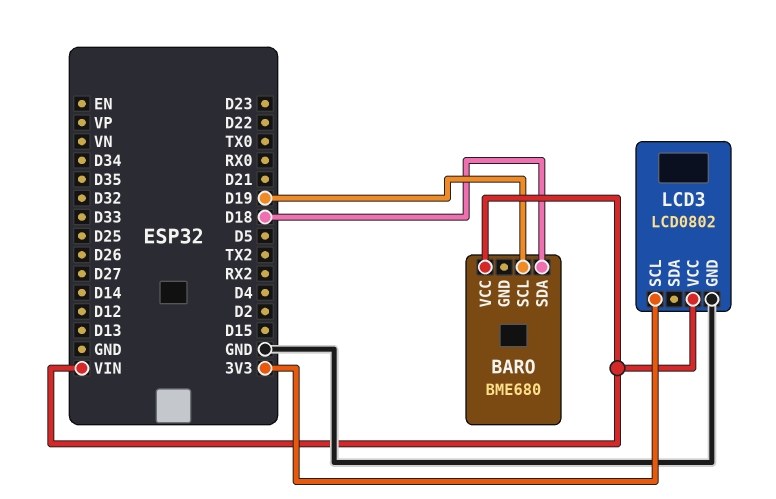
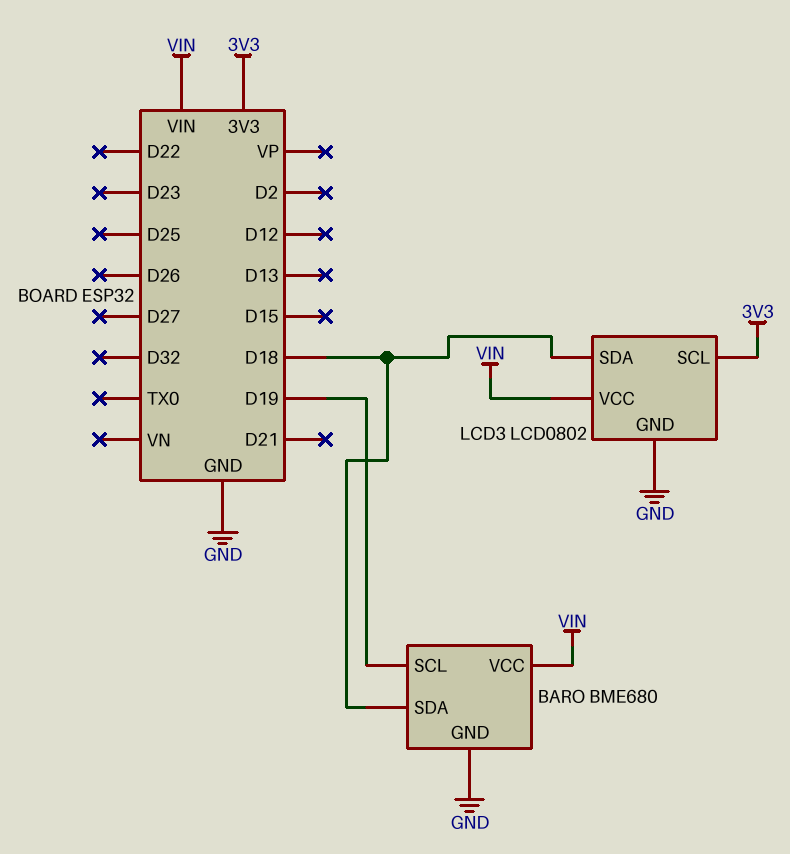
BARO pin GND: none -> GND
LCD3 pin SDA: none -> D18

